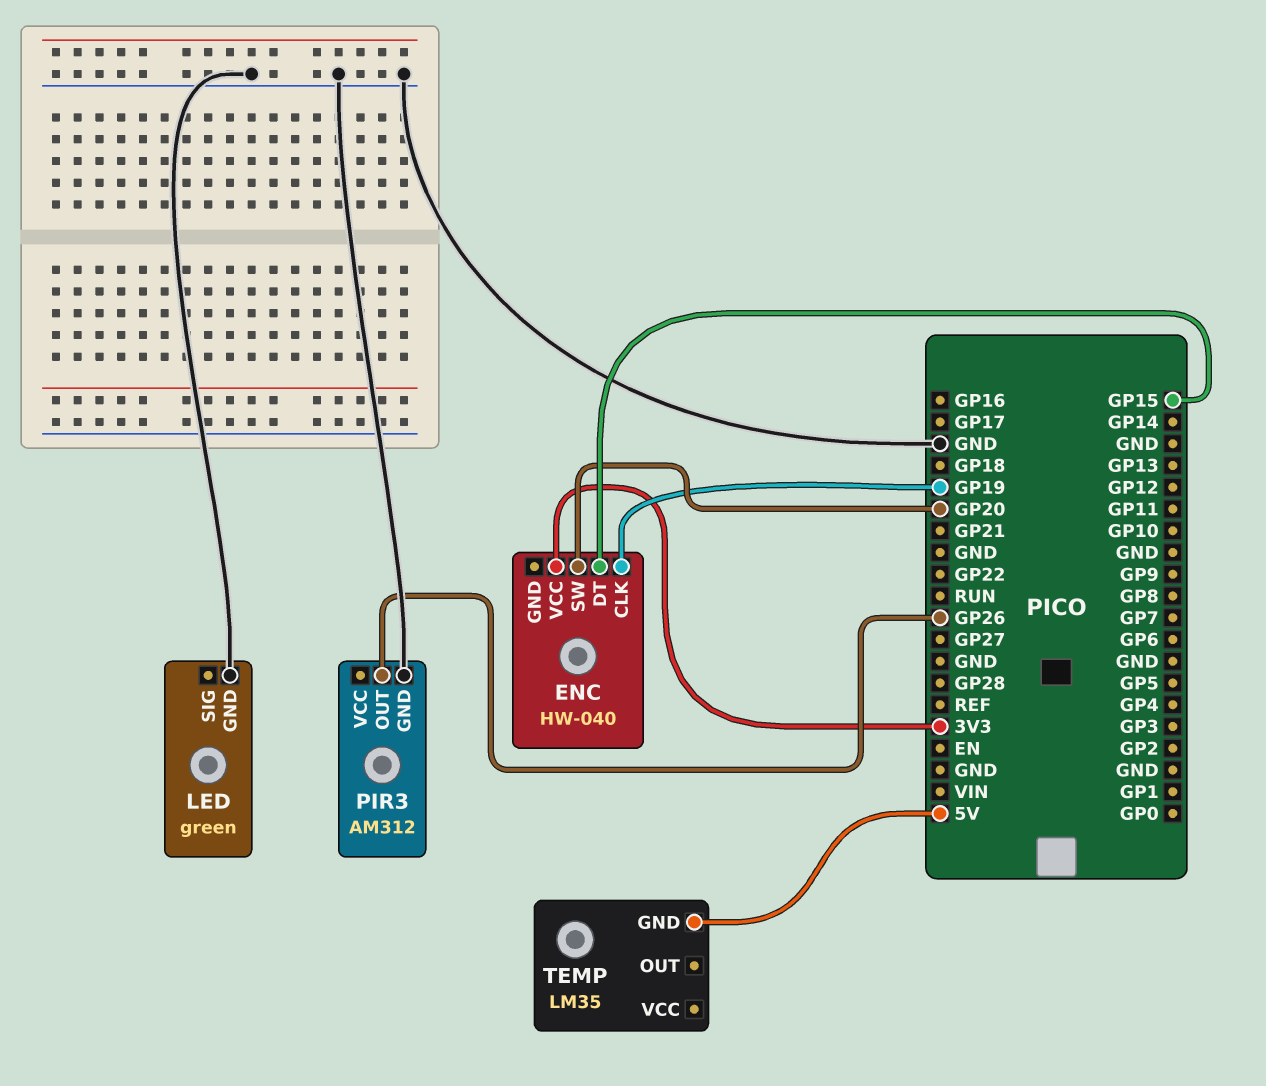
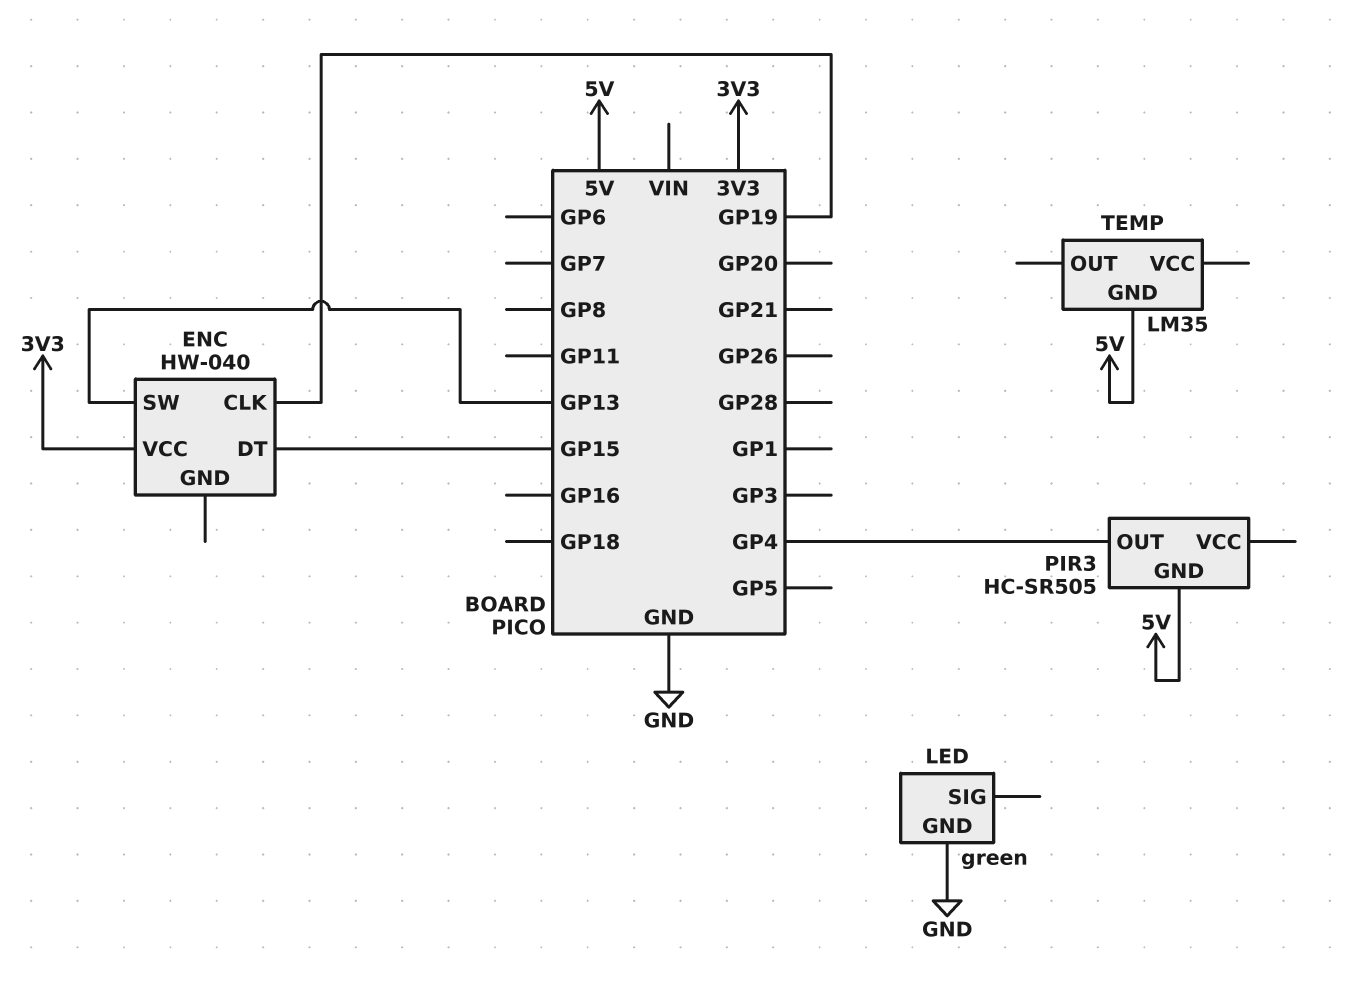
ENC pin SW: GP20 -> GP13
PIR3: AM312 -> HC-SR505
PIR3 pin GND: GND -> 5V
PIR3 pin OUT: GP26 -> GP4

